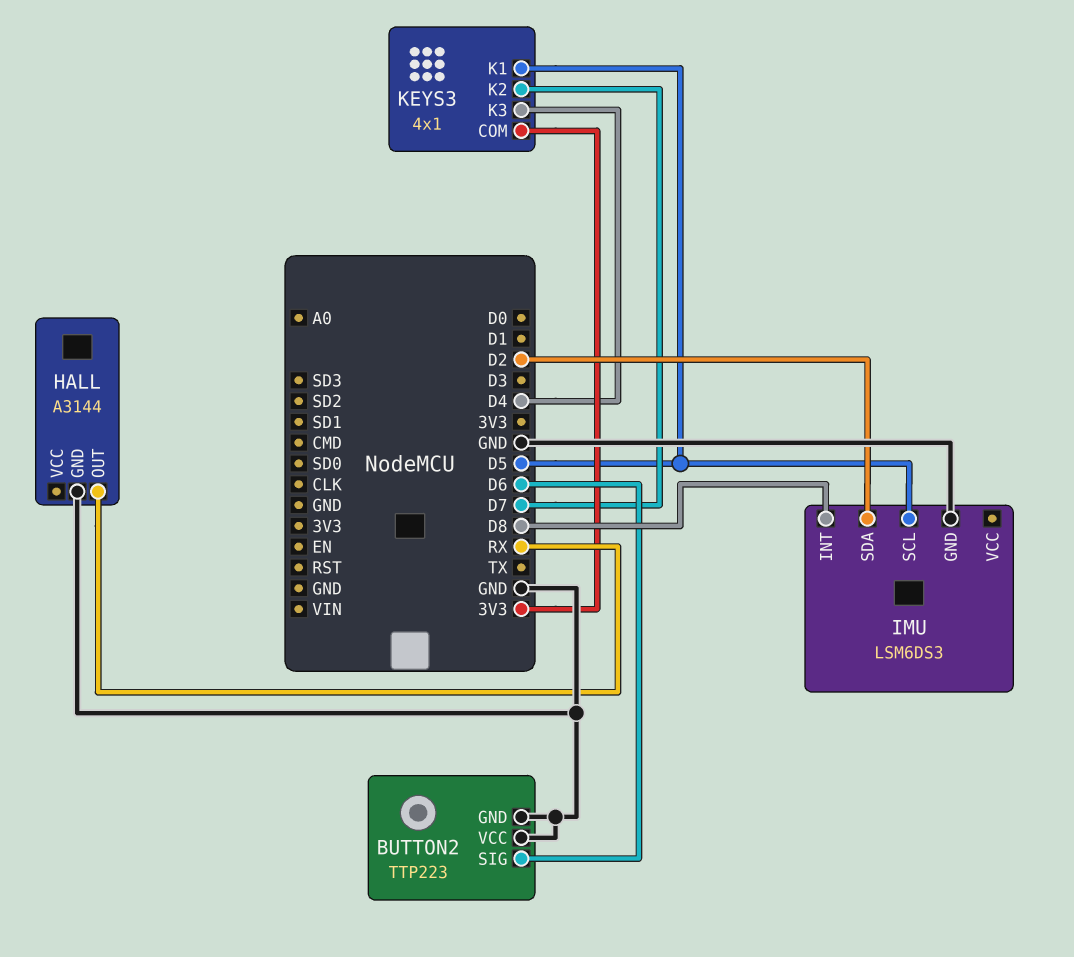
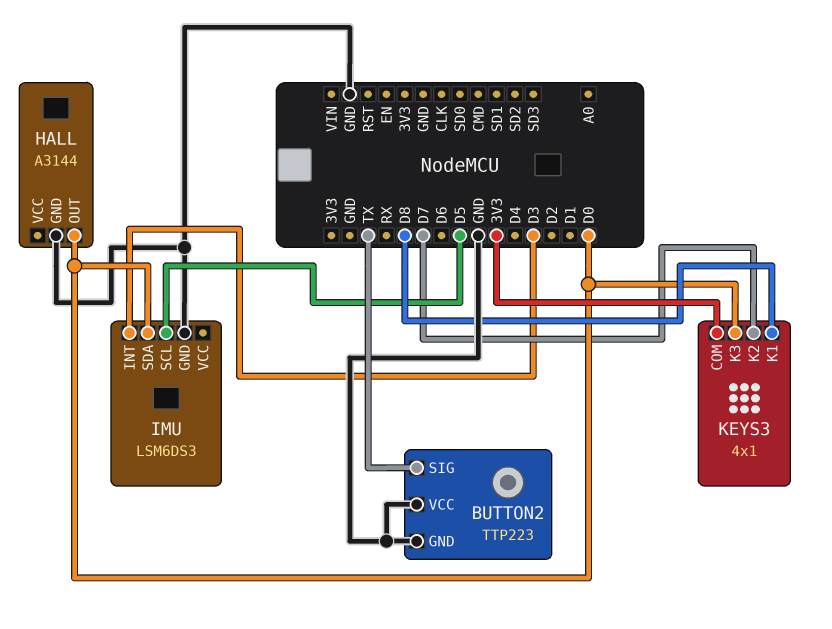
BUTTON2 pin SIG: D6 -> TX
HALL pin OUT: RX -> D0
IMU pin INT: D8 -> D3
IMU pin SDA: D2 -> D0
KEYS3 pin K1: D5 -> D8
KEYS3 pin K3: D4 -> D0

